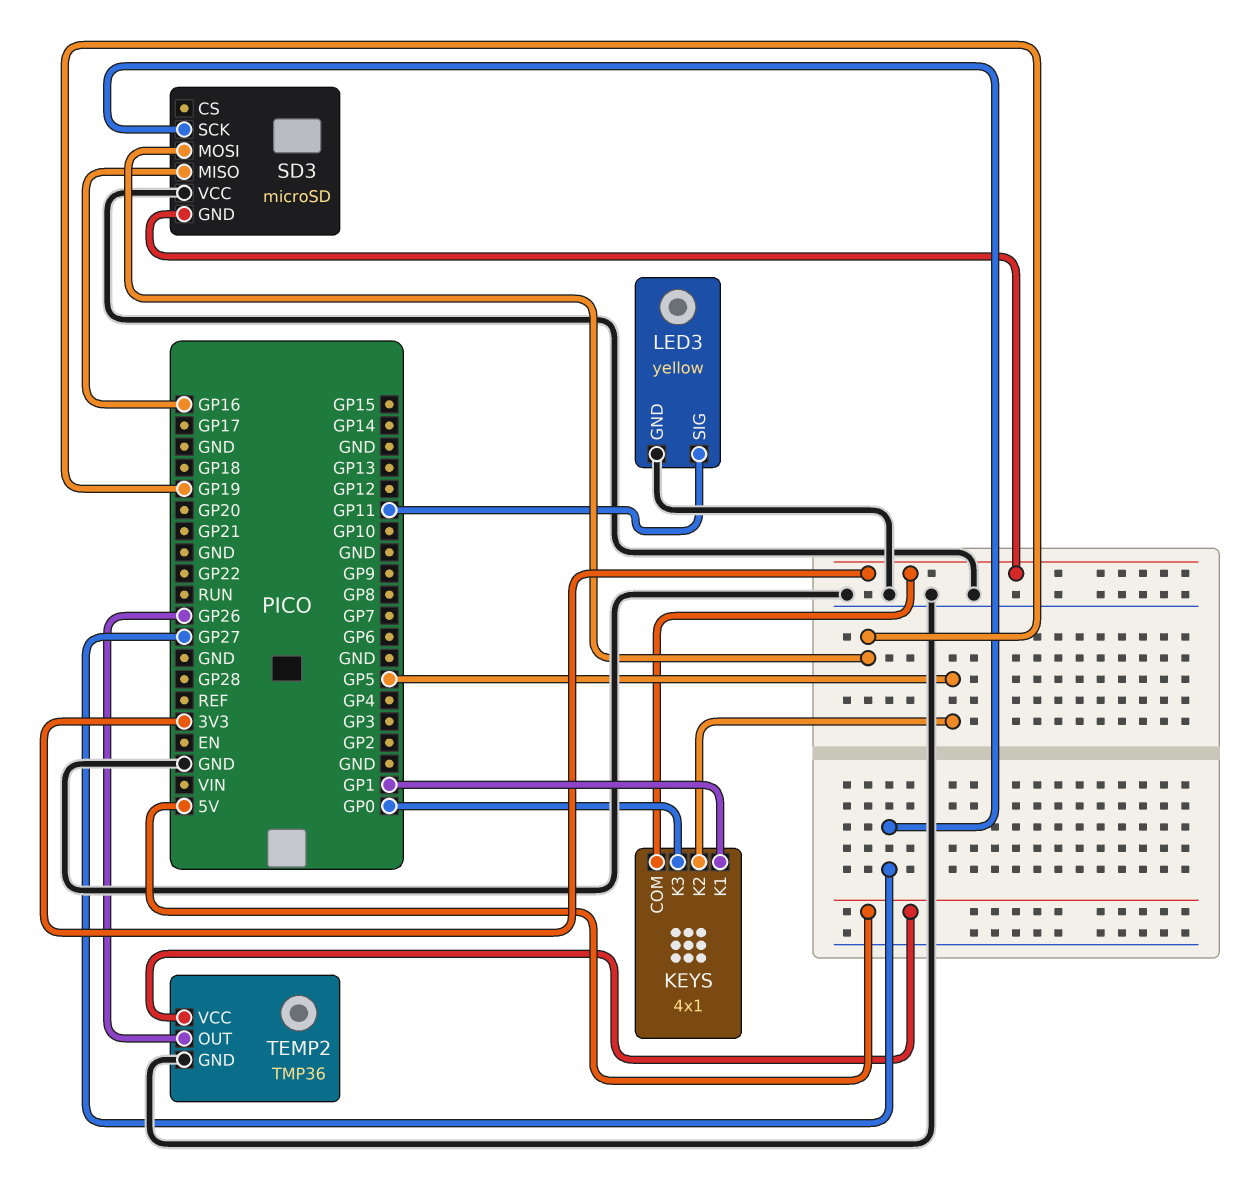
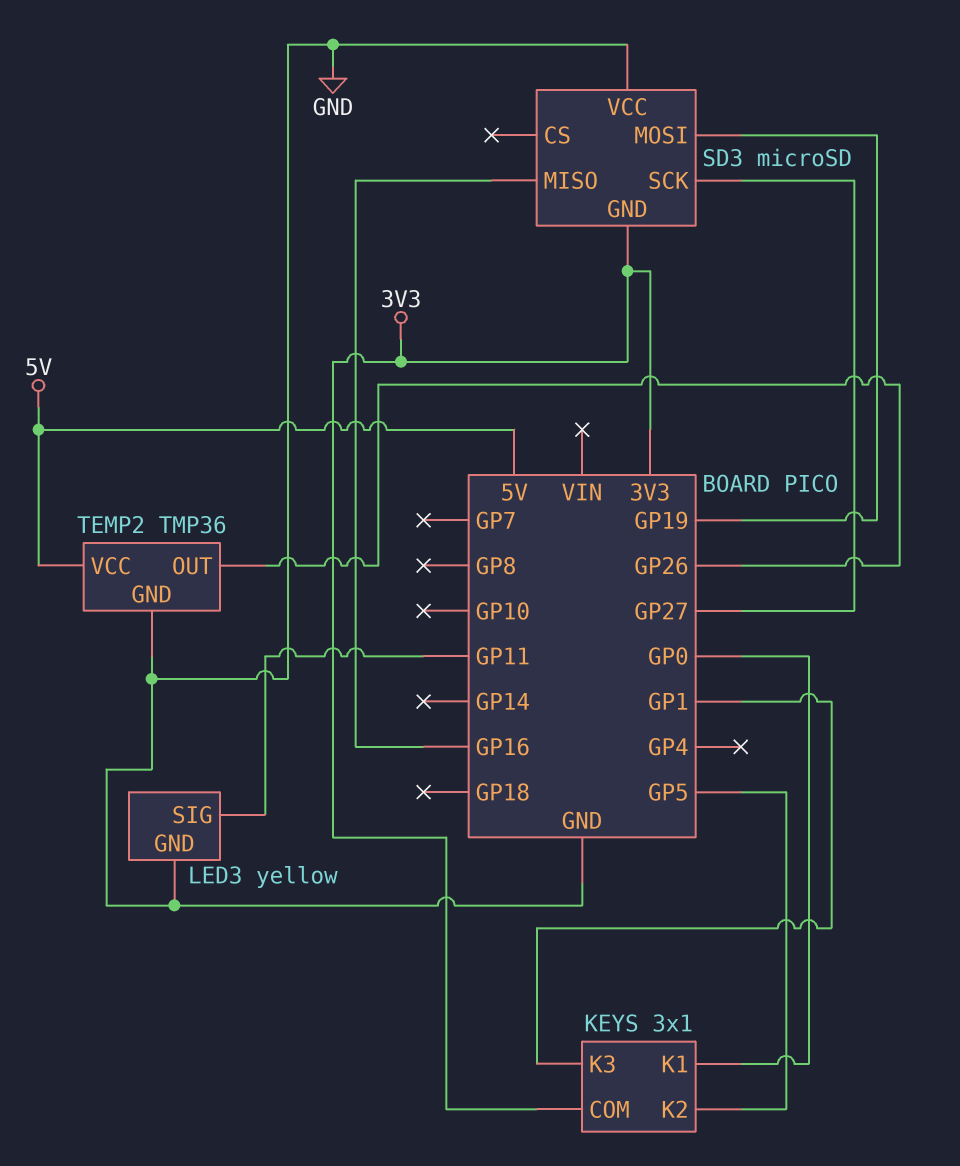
KEYS: 4x1 -> 3x1
KEYS pin K1: GP1 -> GP0
KEYS pin K3: GP0 -> GP1

